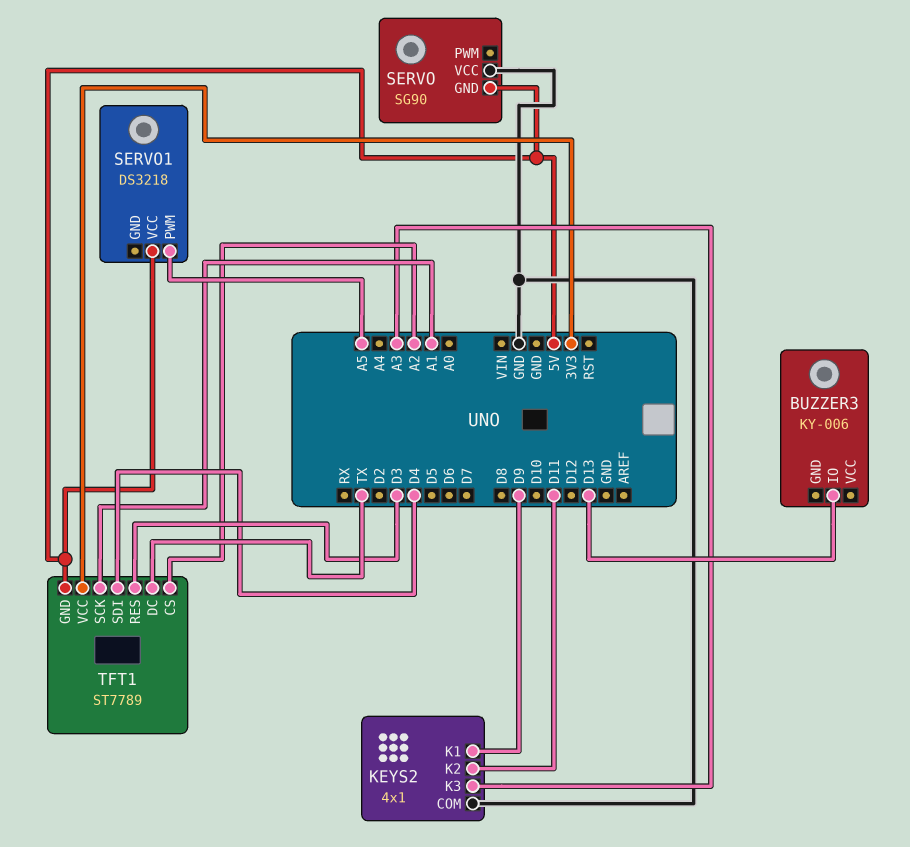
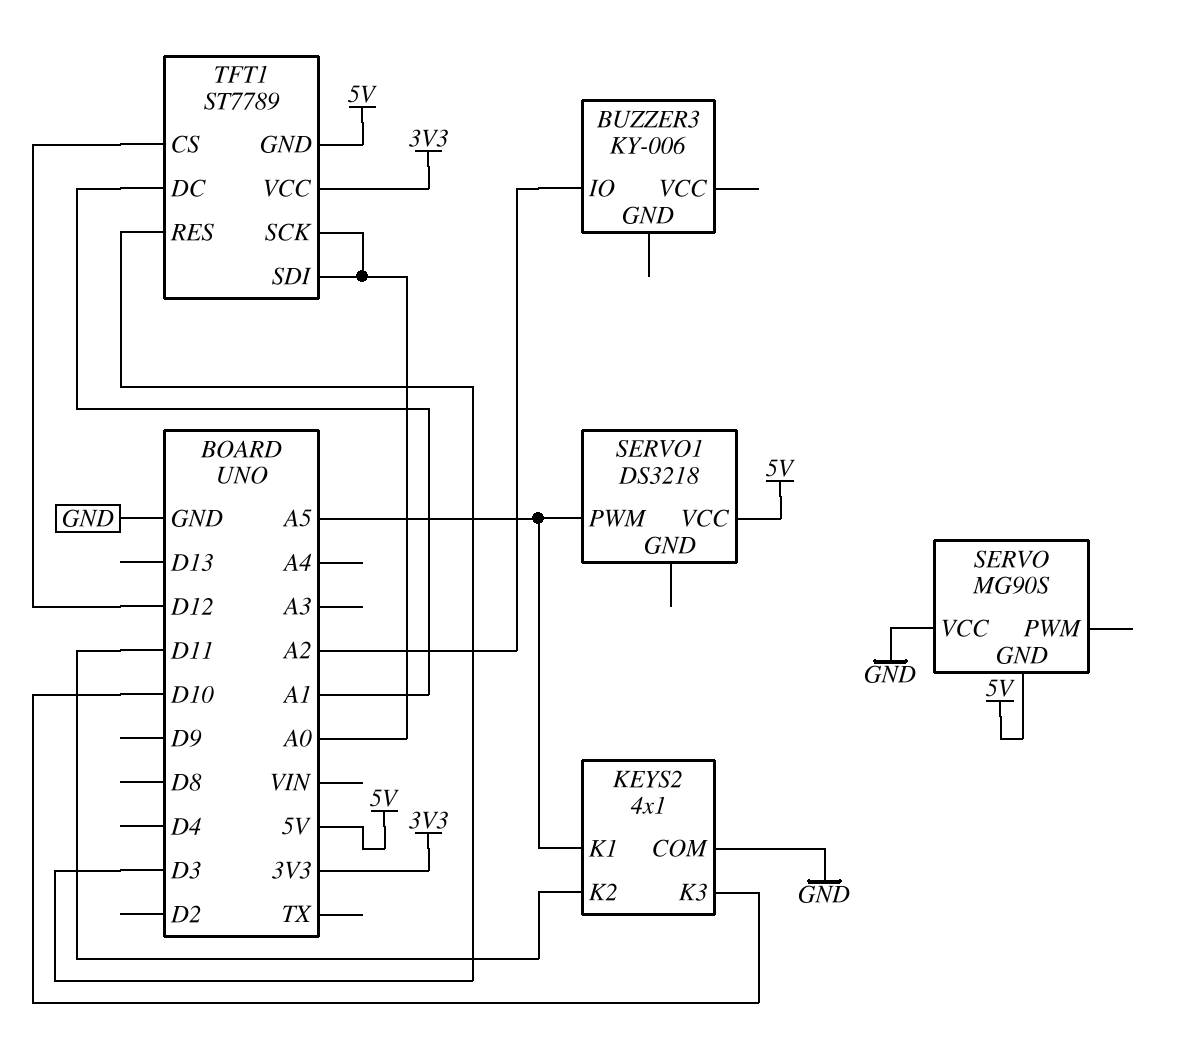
BUZZER3 pin IO: D13 -> A2
KEYS2 pin K1: D9 -> A5
KEYS2 pin K3: A3 -> D10
SERVO: SG90 -> MG90S
TFT1 pin CS: A2 -> D12
TFT1 pin DC: TX -> A1
TFT1 pin SCK: A1 -> A0
TFT1 pin SDI: D4 -> A0

